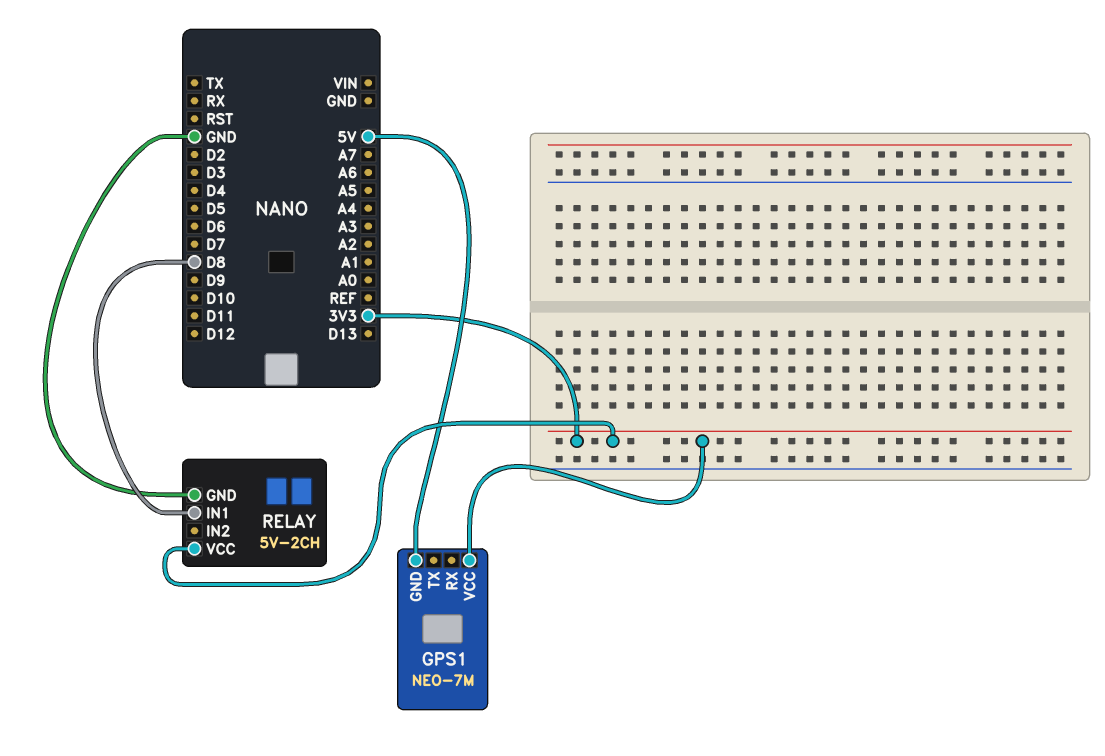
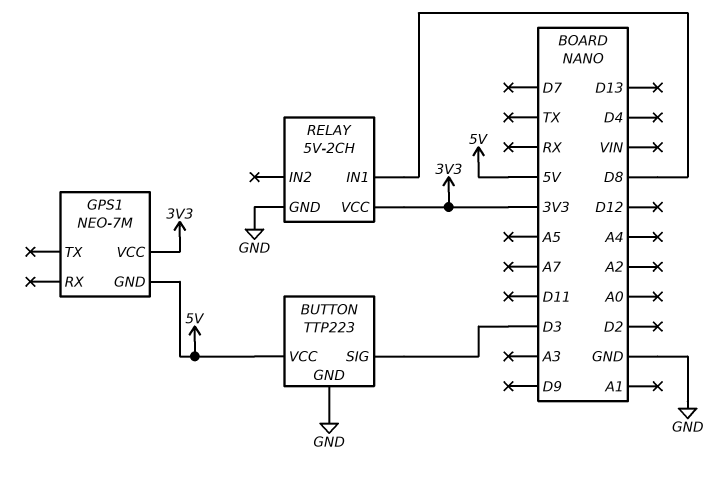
BUTTON: none -> TTP223
BUTTON pin GND: none -> GND
BUTTON pin SIG: none -> D3
BUTTON pin VCC: none -> 5V

